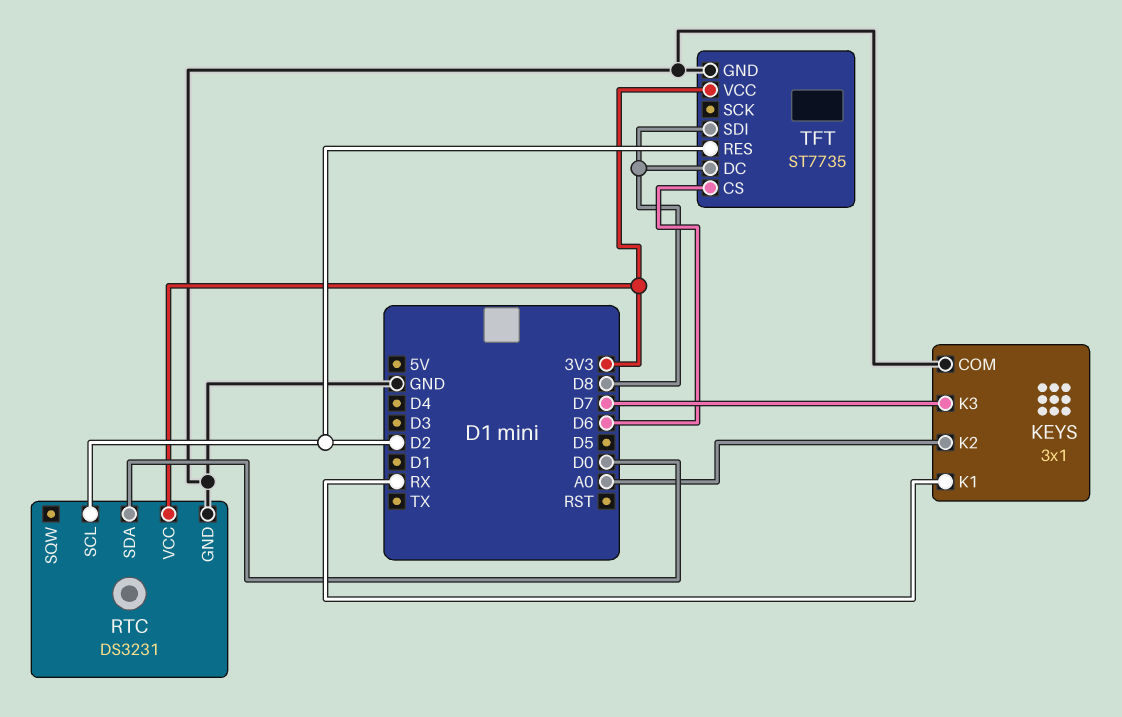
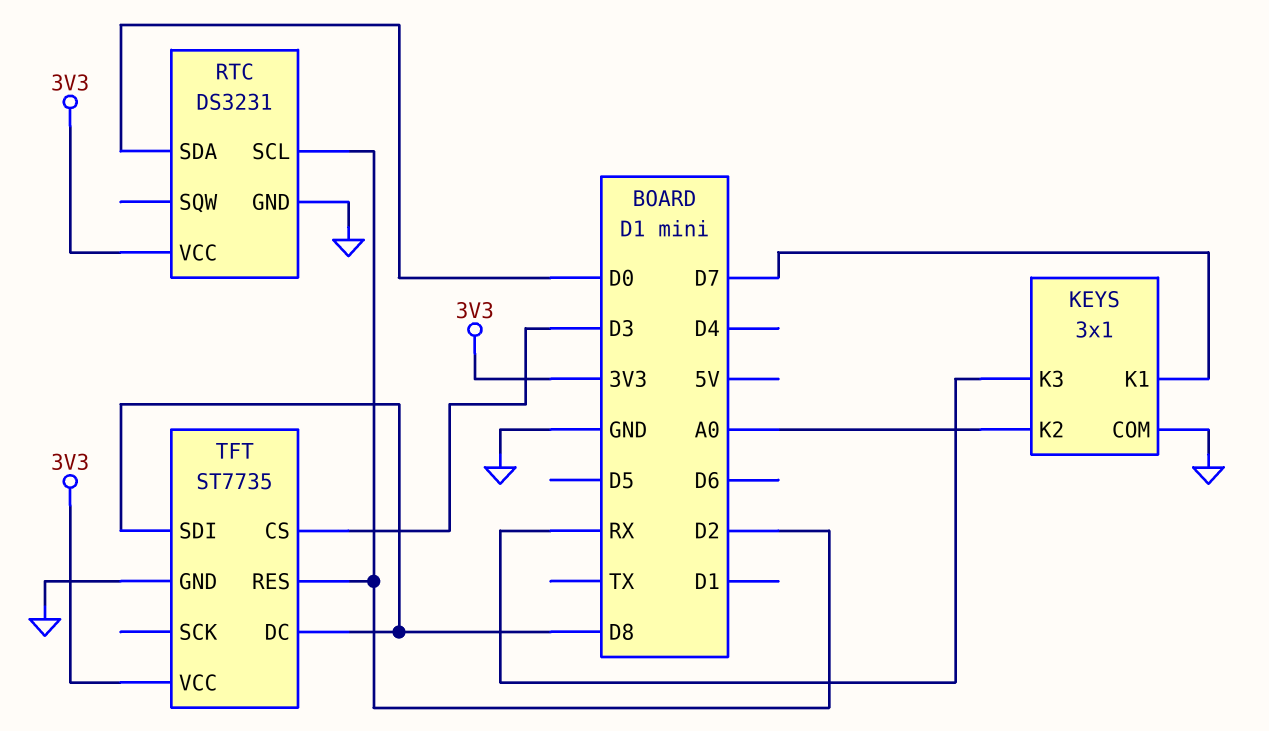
KEYS pin K1: RX -> D7
KEYS pin K3: D7 -> RX
TFT pin CS: D6 -> D3

